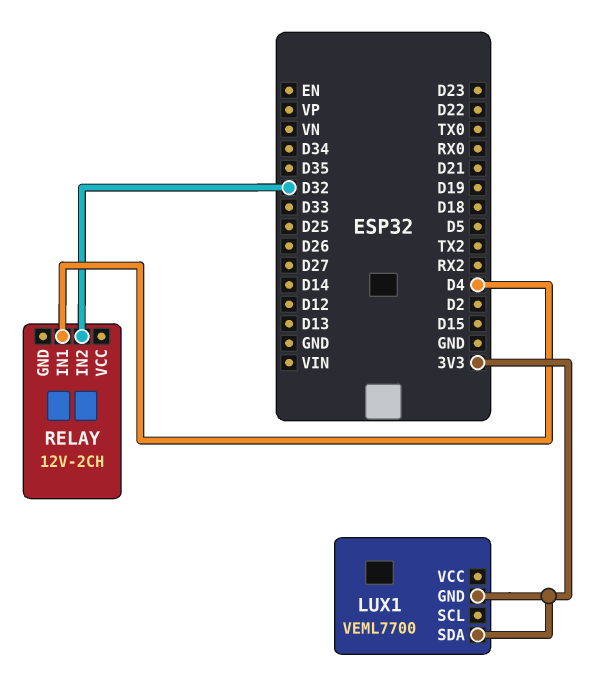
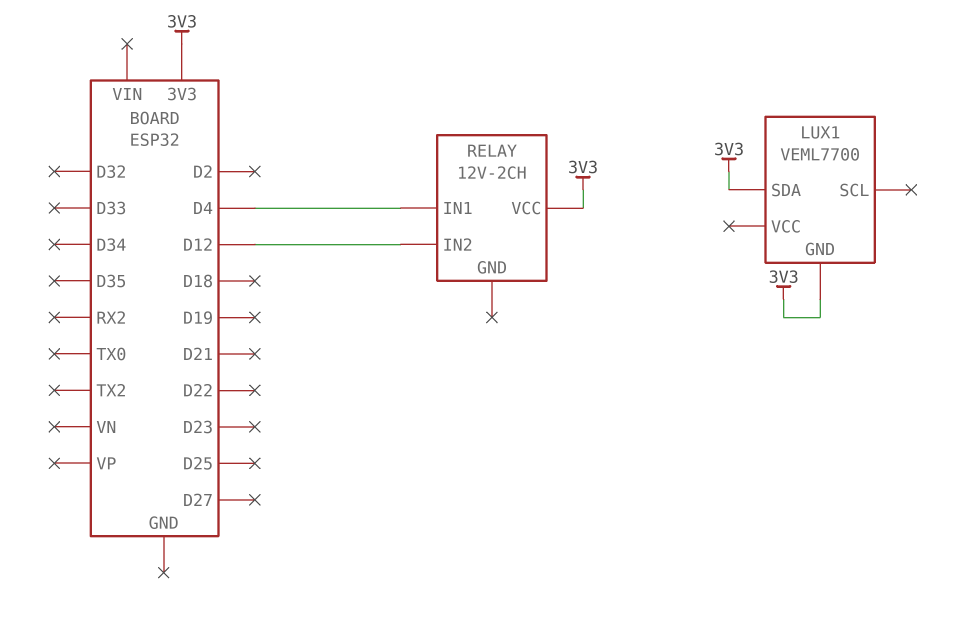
RELAY pin IN2: D32 -> D12
RELAY pin VCC: none -> 3V3

